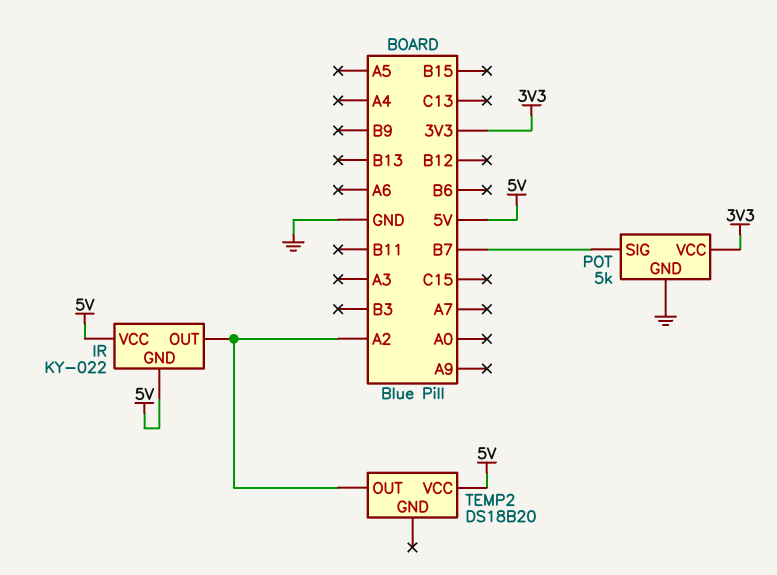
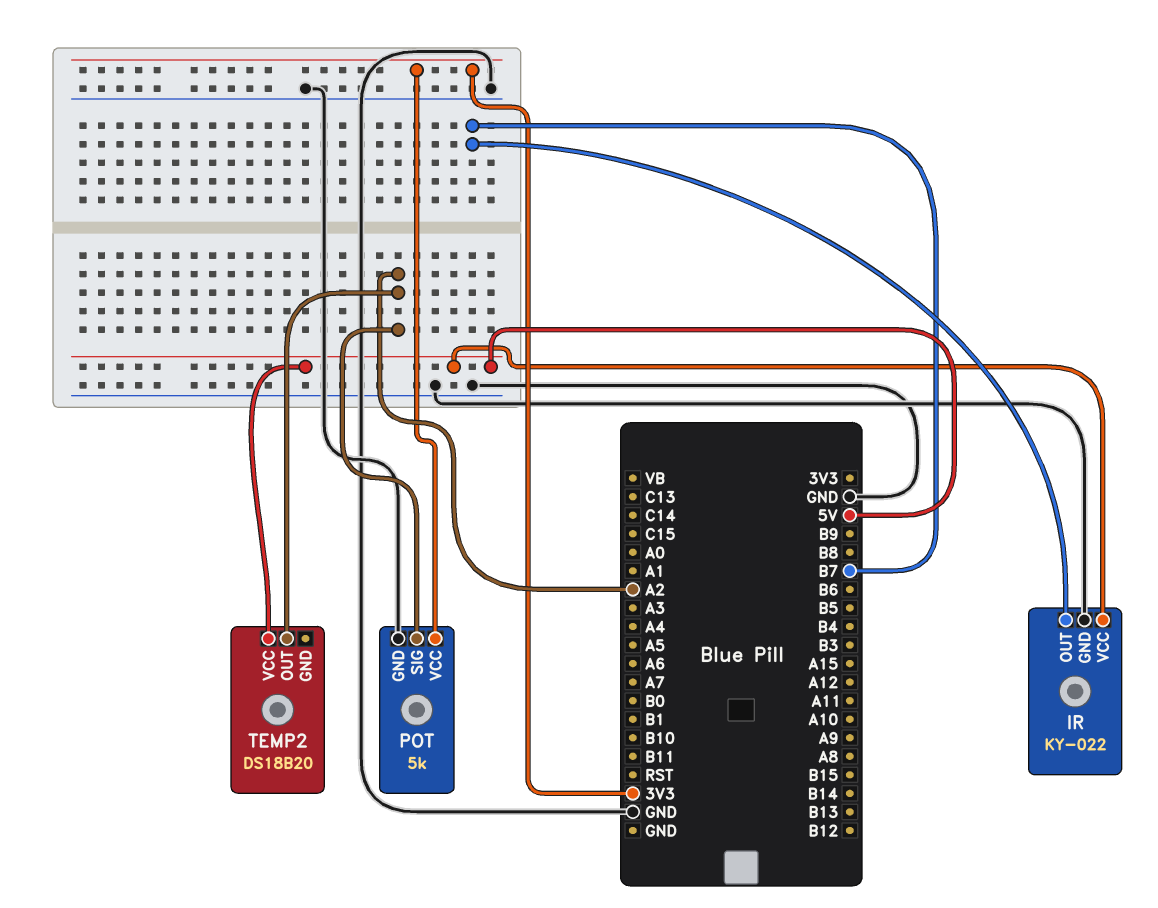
IR pin GND: 5V -> GND
IR pin OUT: A2 -> B7
POT pin SIG: B7 -> A2

